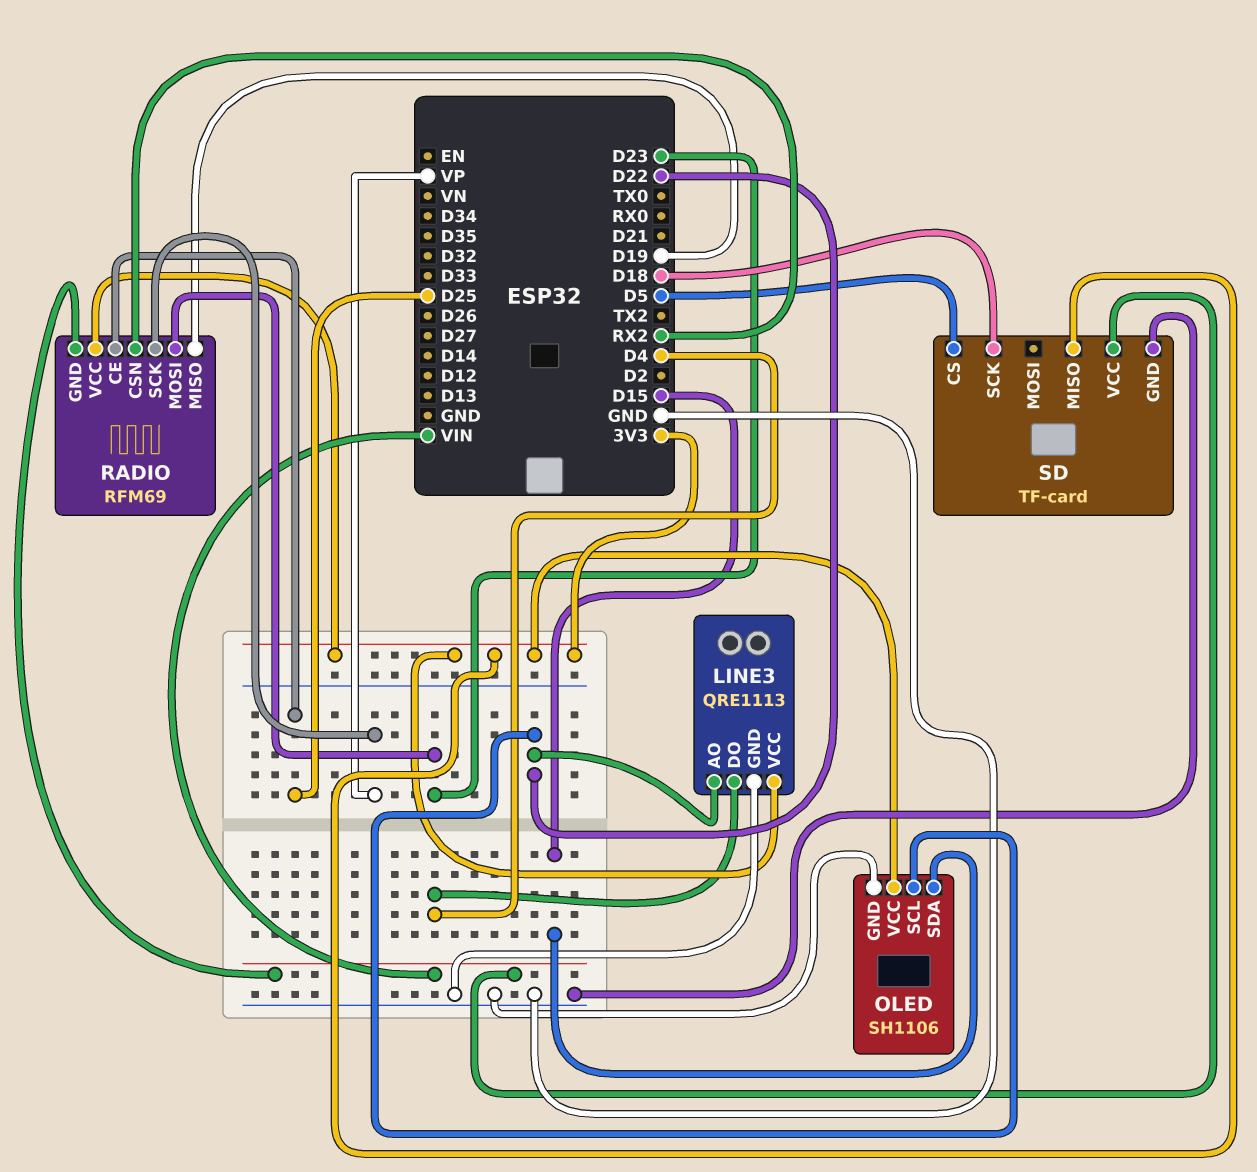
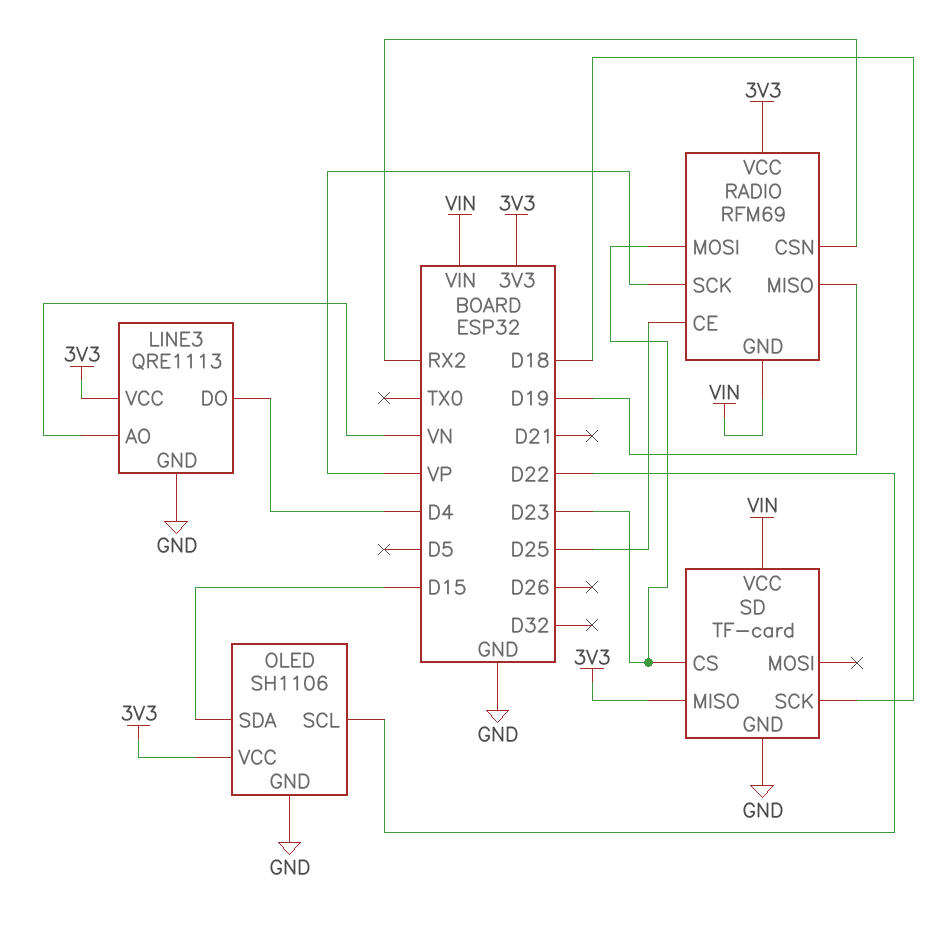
LINE3 pin AO: D22 -> VN
SD pin CS: D5 -> D23

